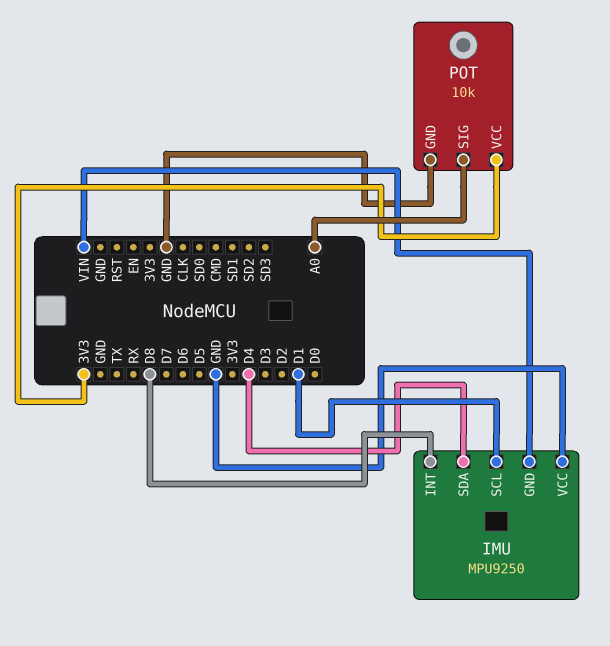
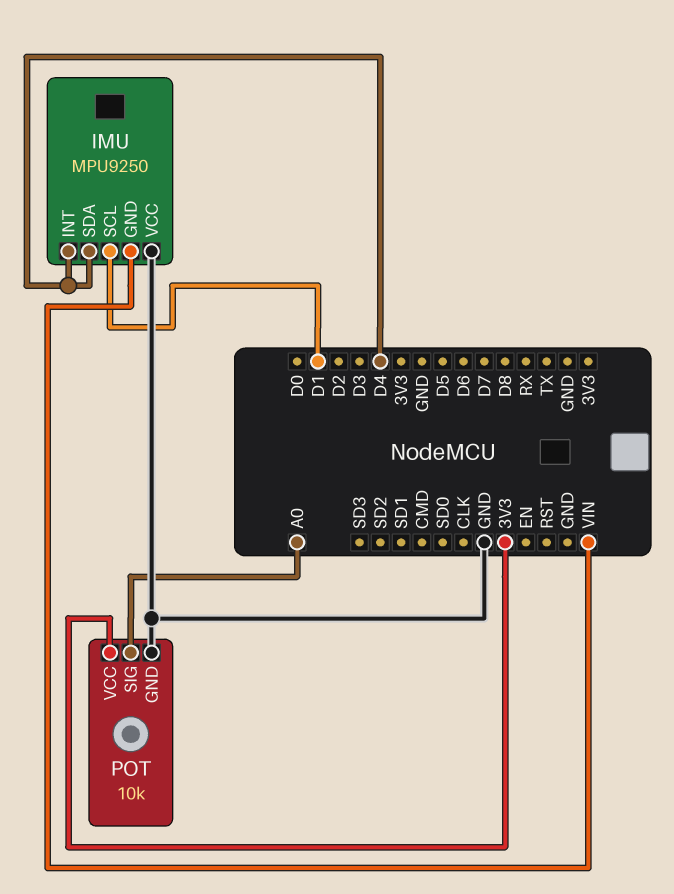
IMU pin INT: D8 -> D4

